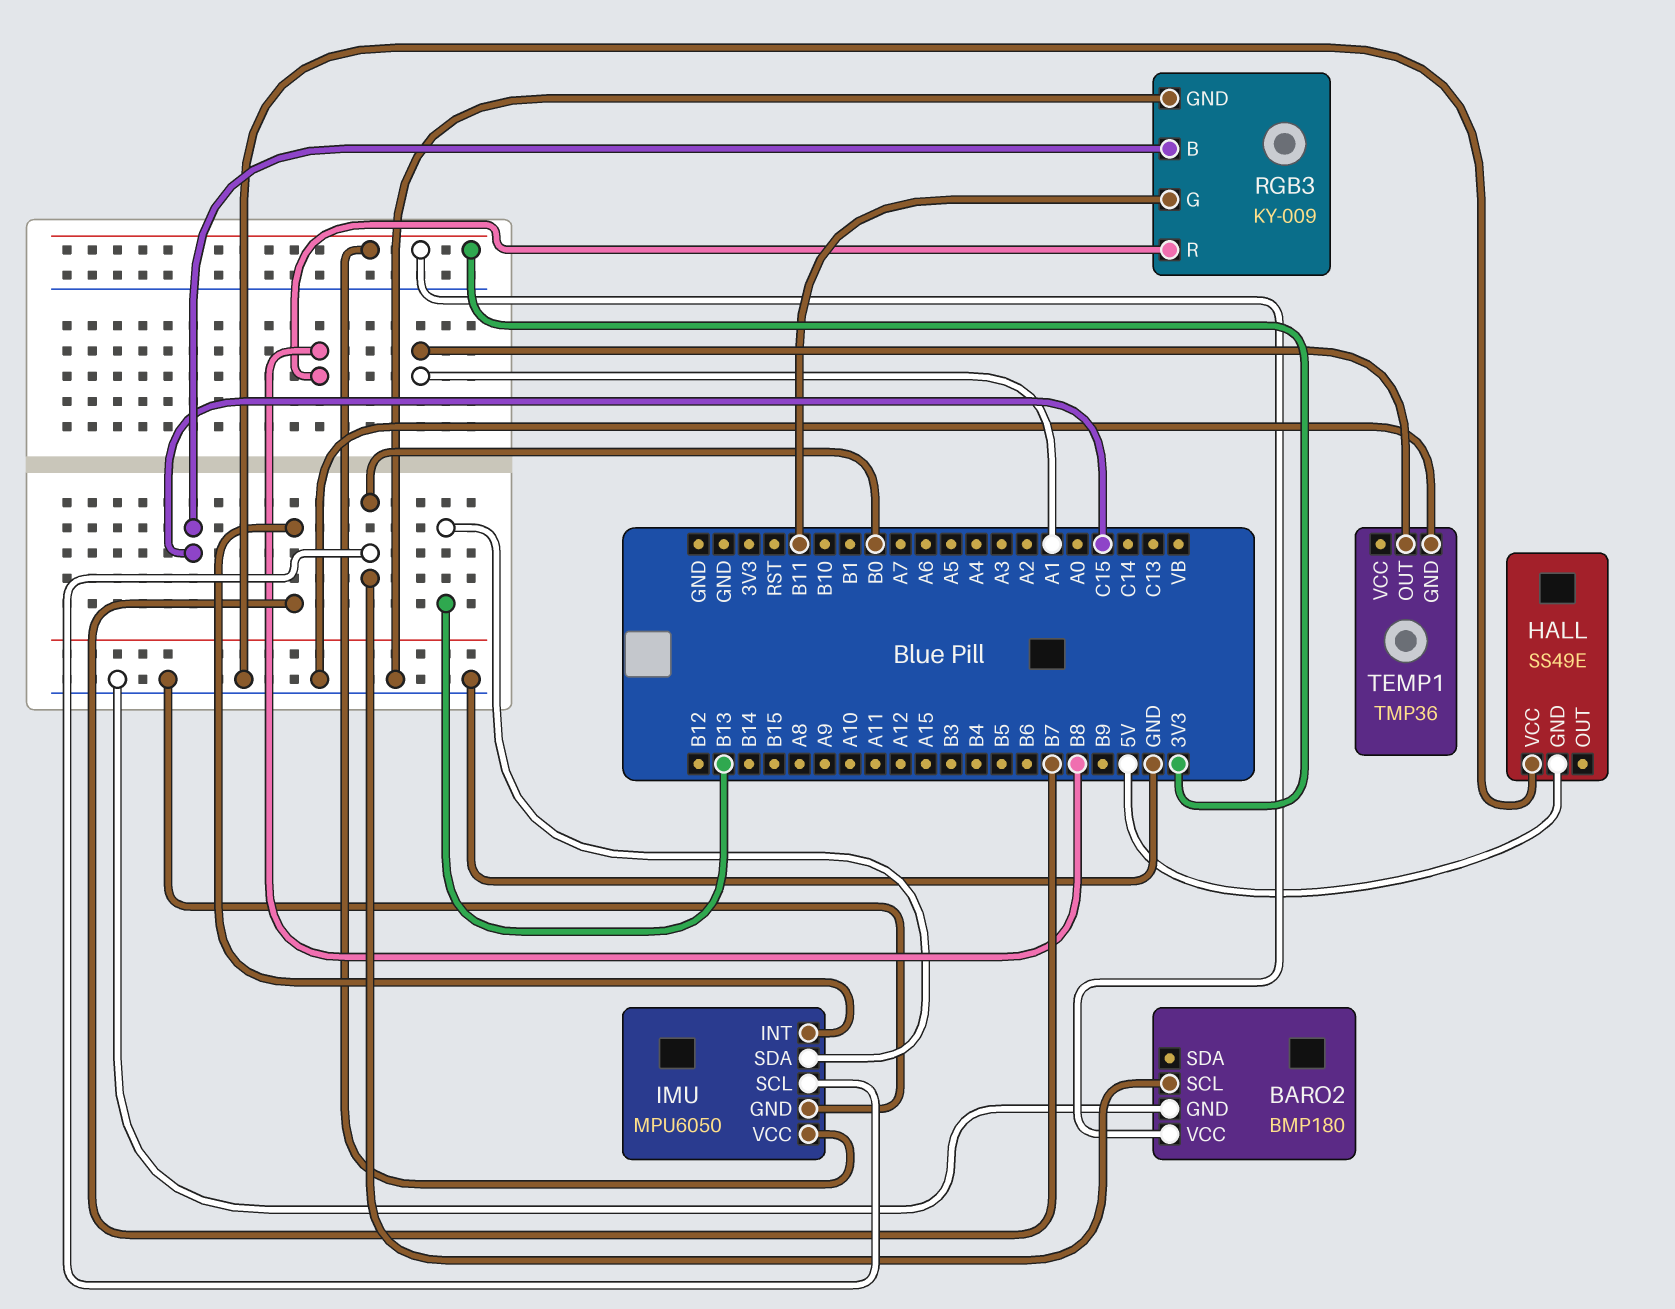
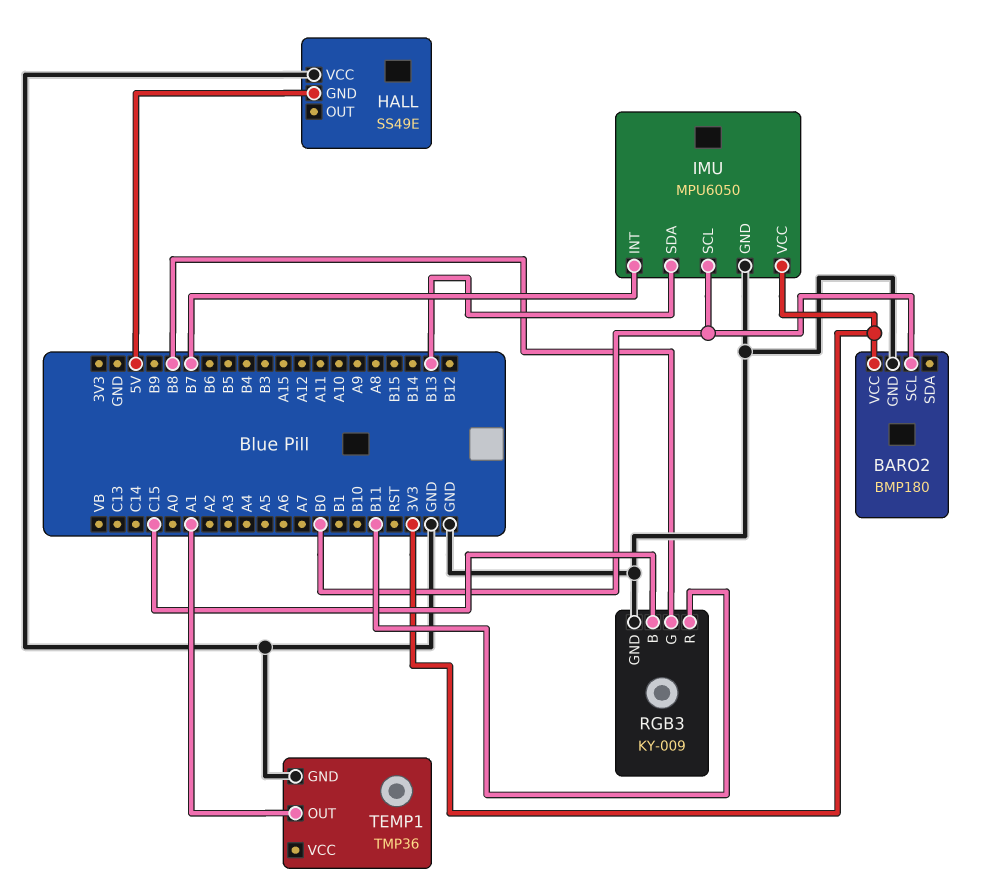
RGB3 pin G: B11 -> B8
RGB3 pin R: B8 -> B11

